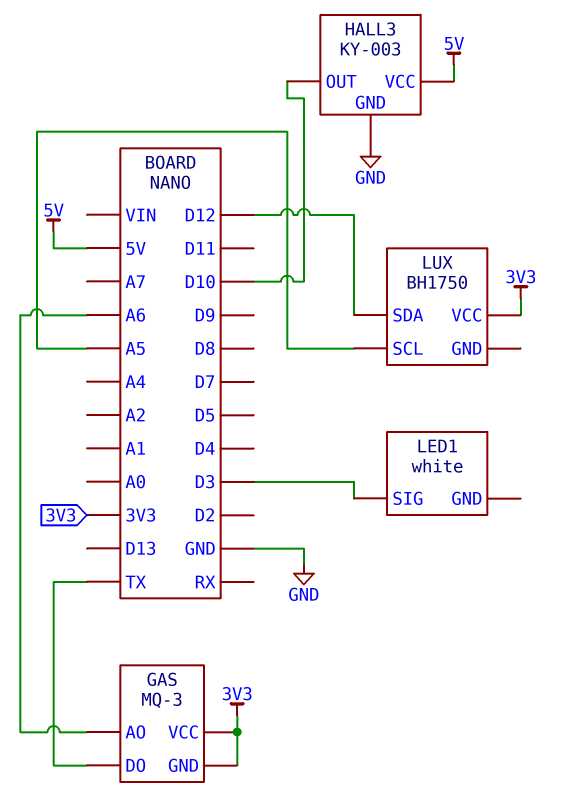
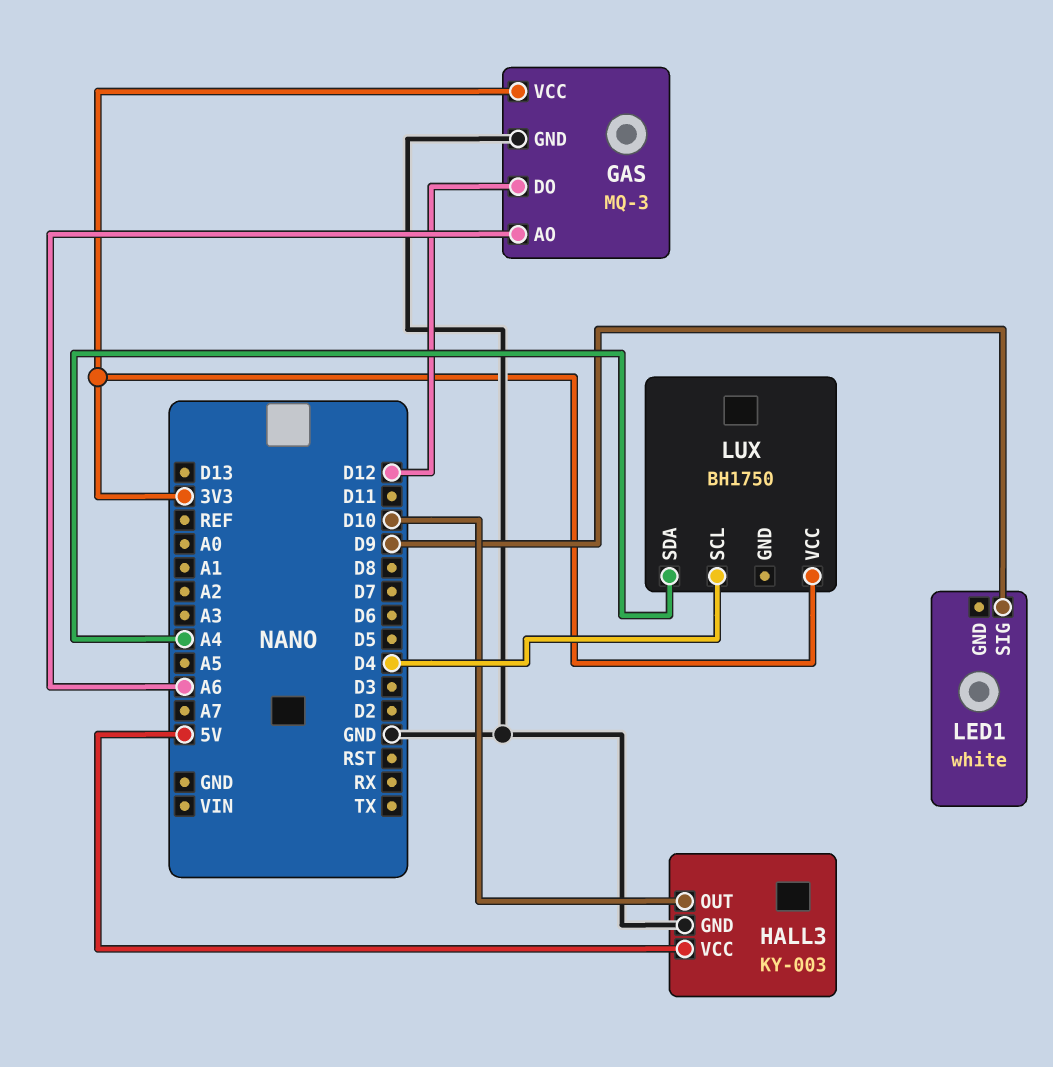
GAS pin DO: TX -> D12
GAS pin GND: 3V3 -> GND
LED1 pin SIG: D3 -> D9
LUX pin SCL: A5 -> D4
LUX pin SDA: D12 -> A4

